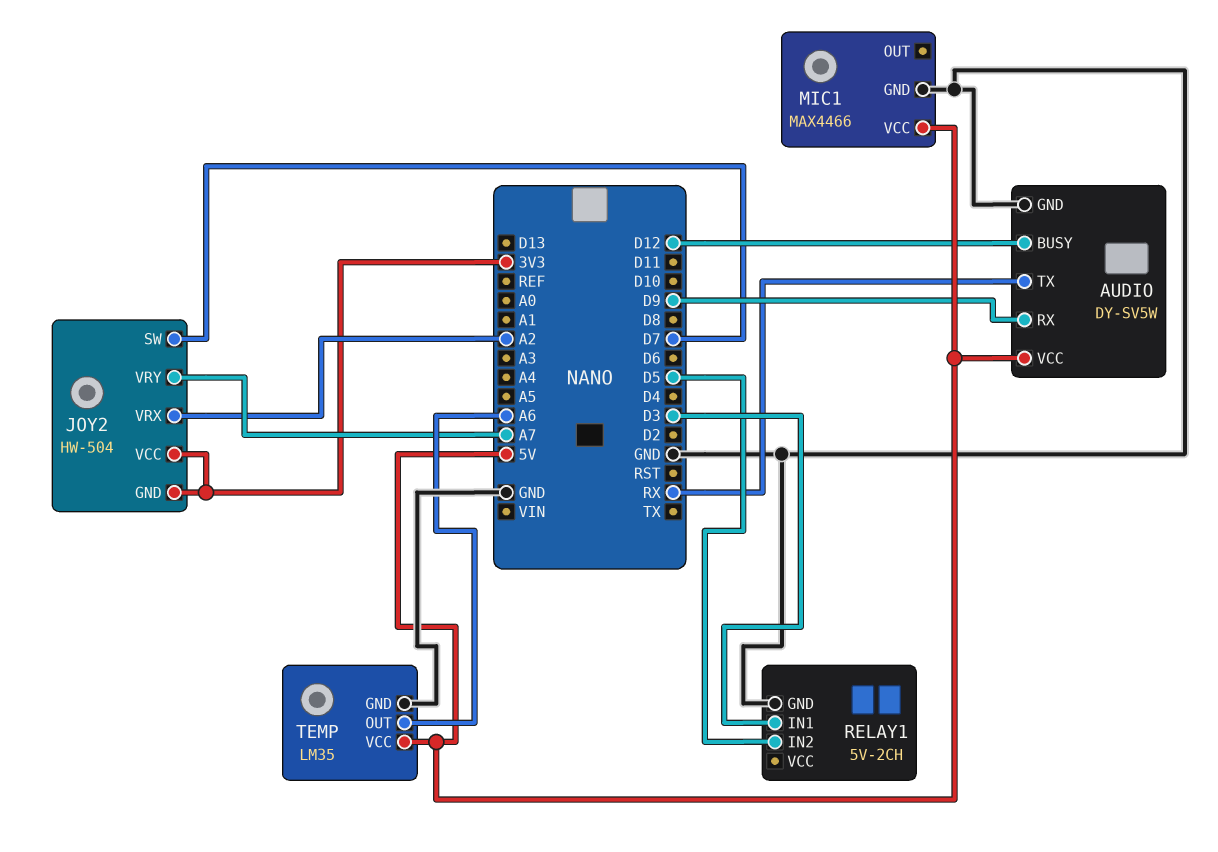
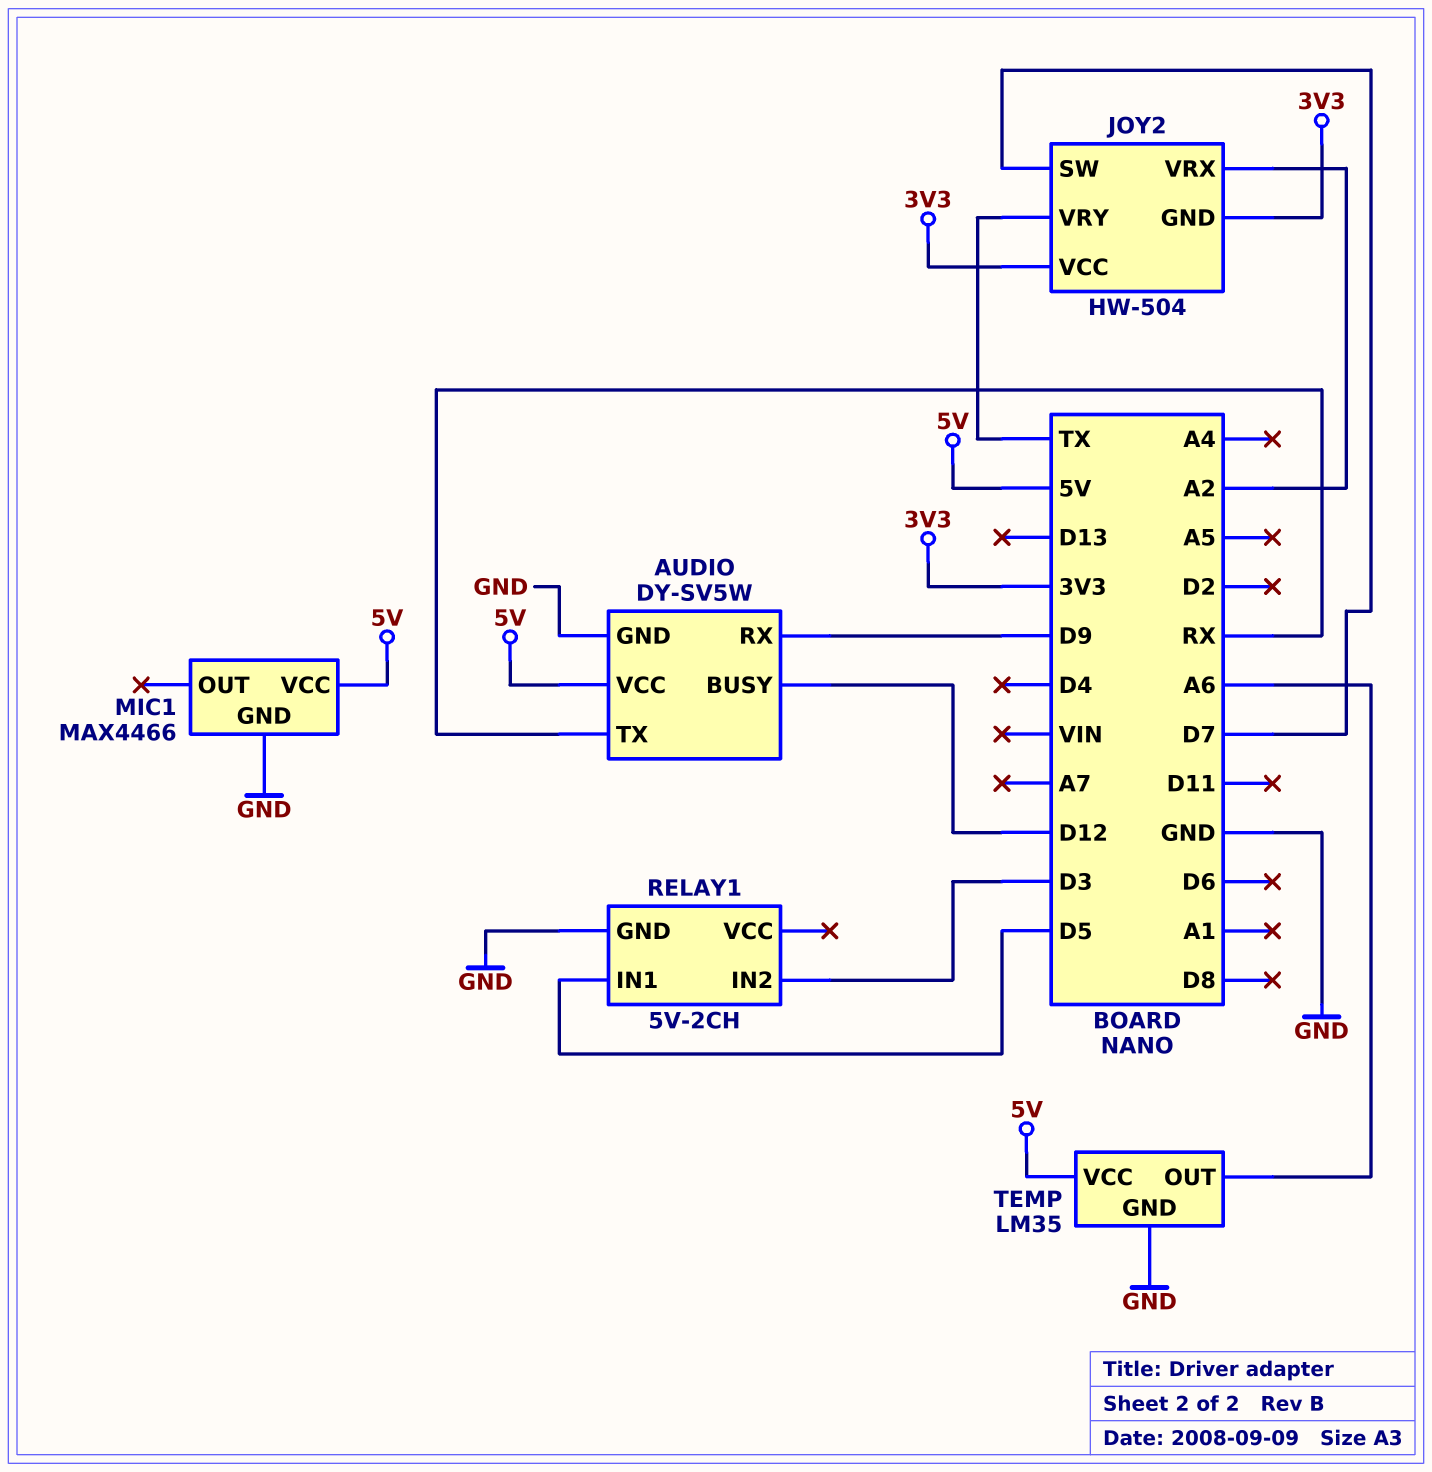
JOY2 pin VRY: A7 -> TX
RELAY1 pin IN1: D3 -> D5
RELAY1 pin IN2: D5 -> D3

